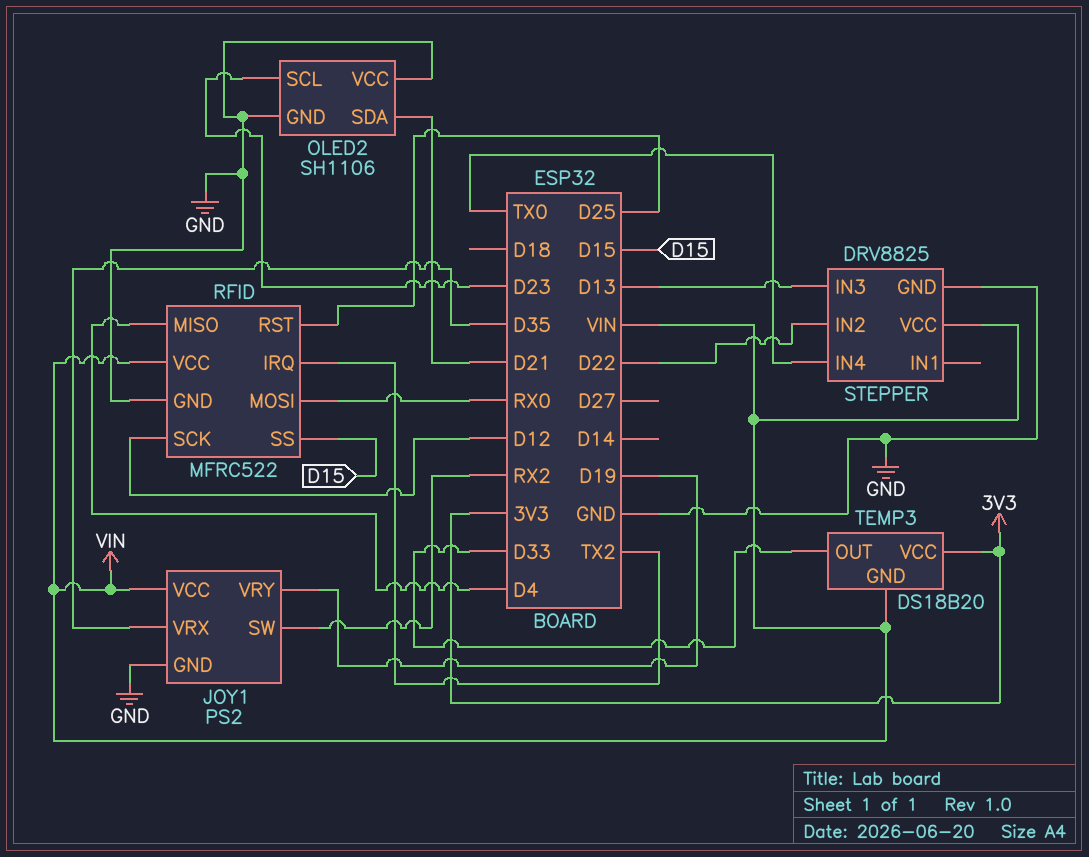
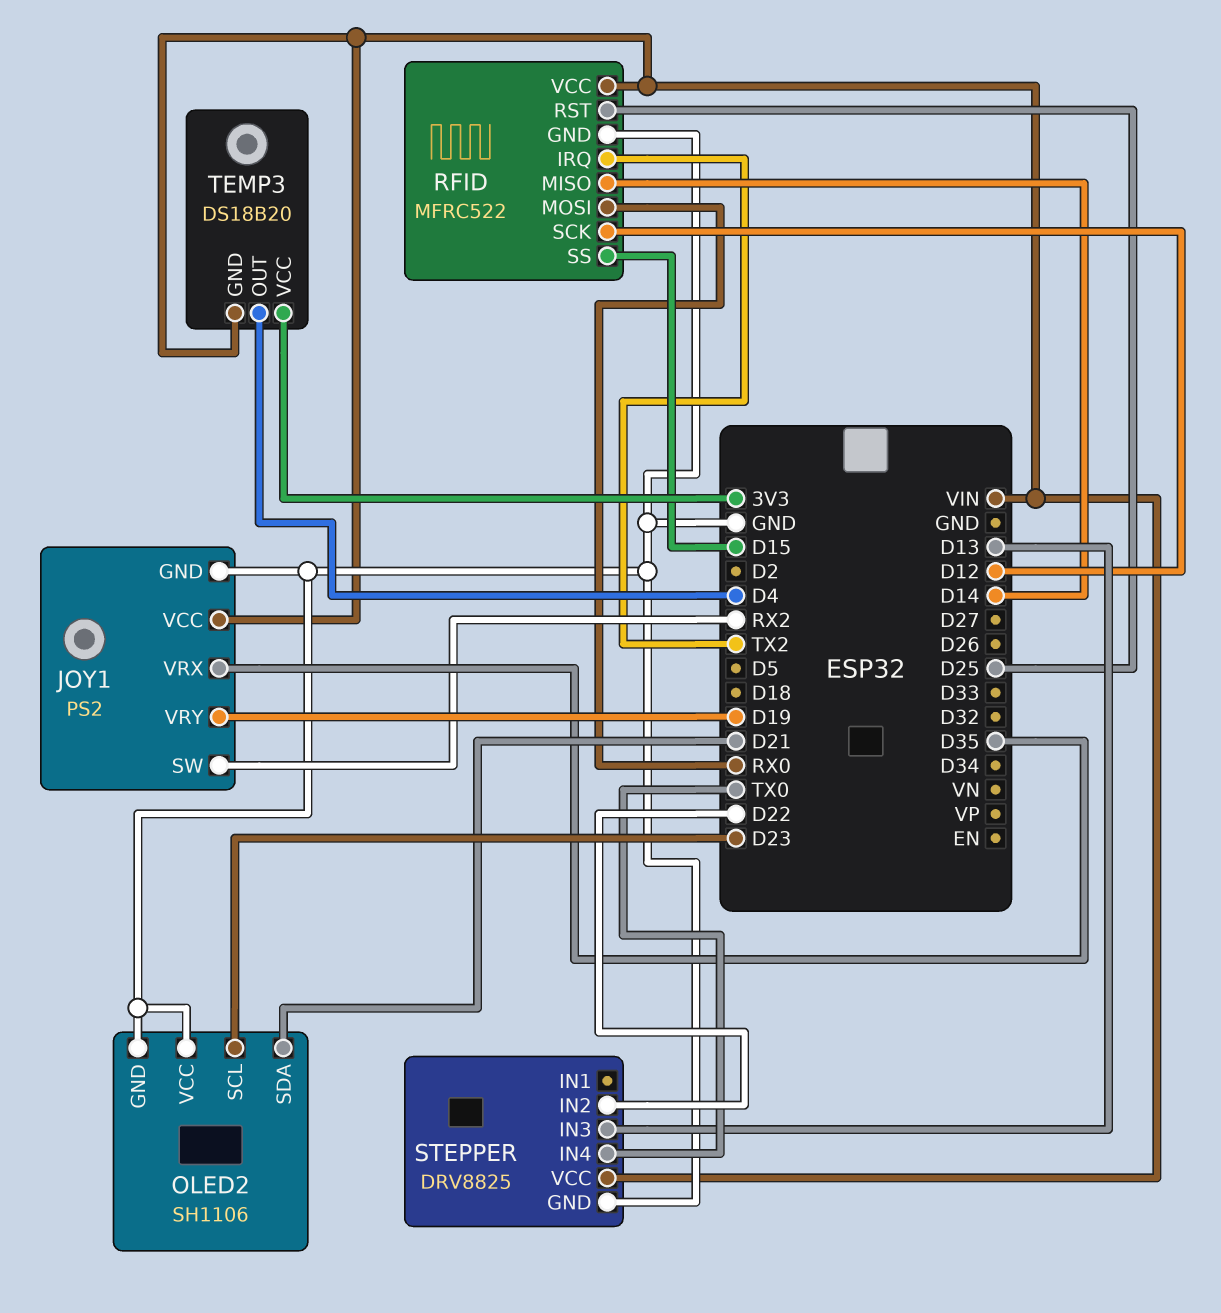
RFID pin MISO: D4 -> D14
TEMP3 pin OUT: D33 -> D4

